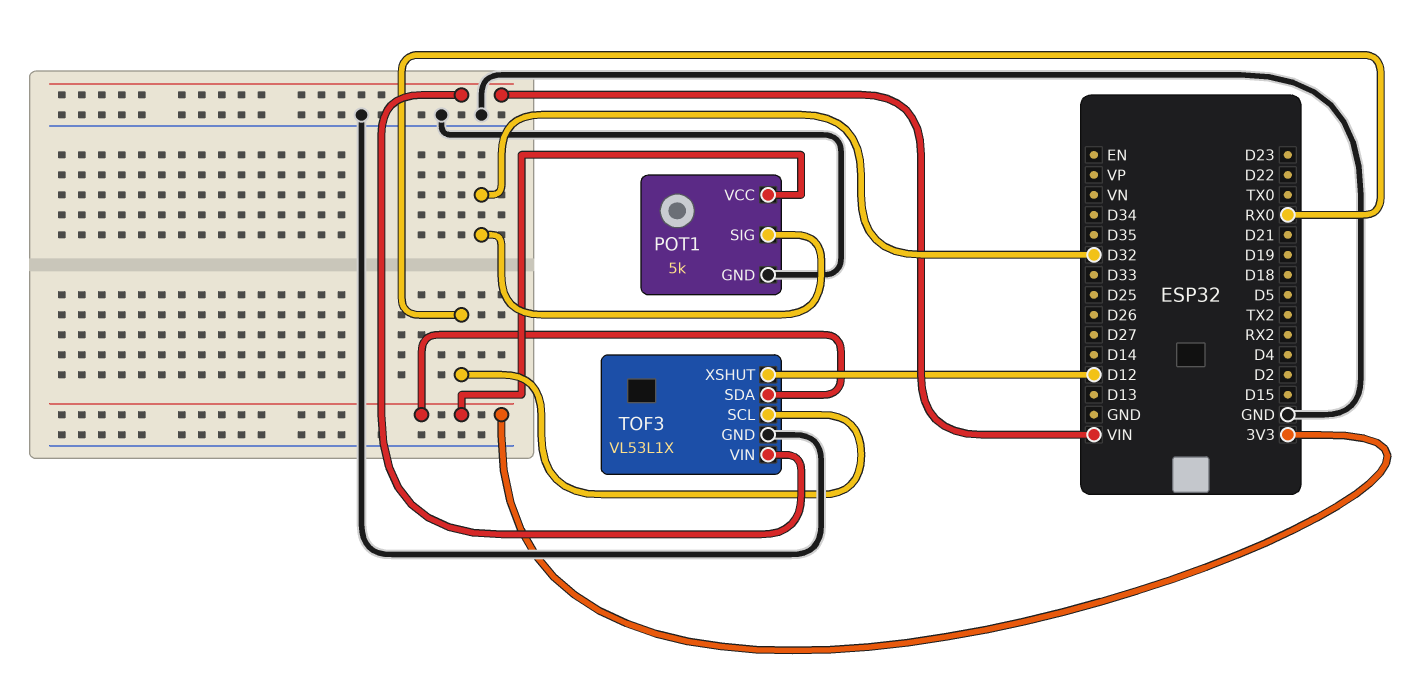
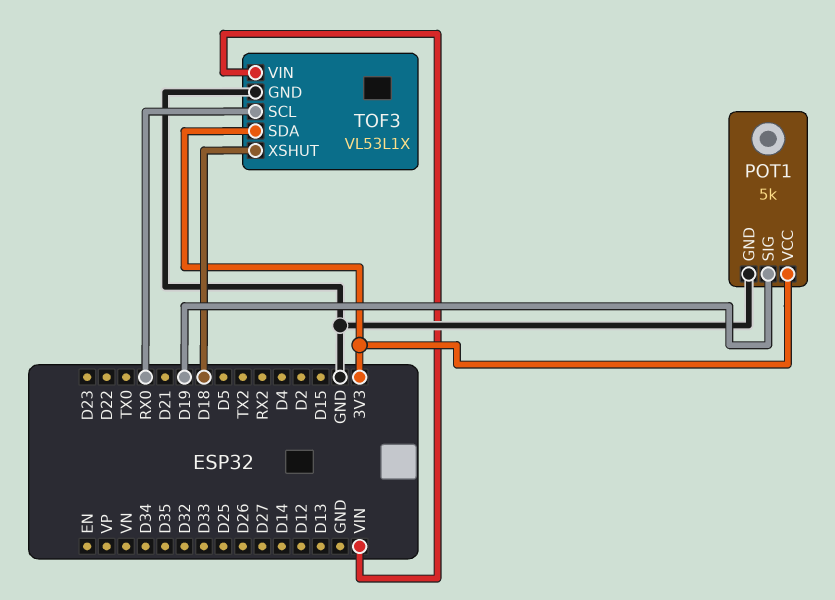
POT1 pin SIG: D32 -> D19
TOF3 pin XSHUT: D12 -> D18

